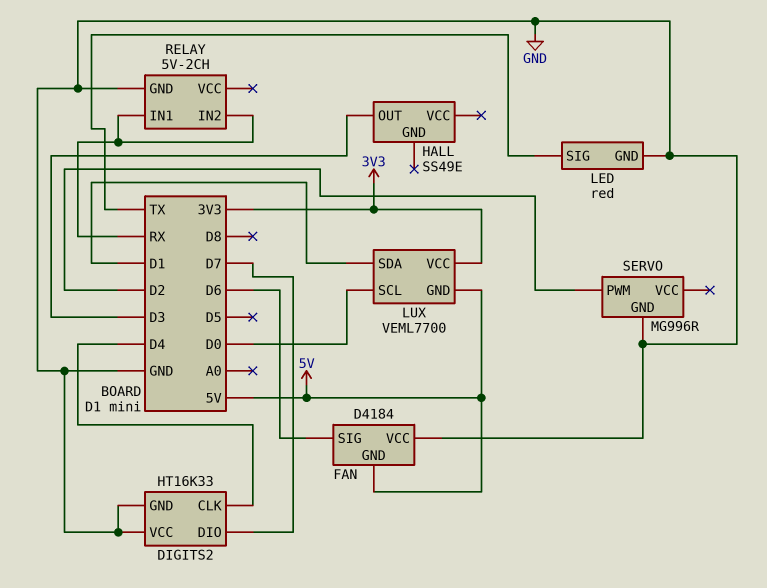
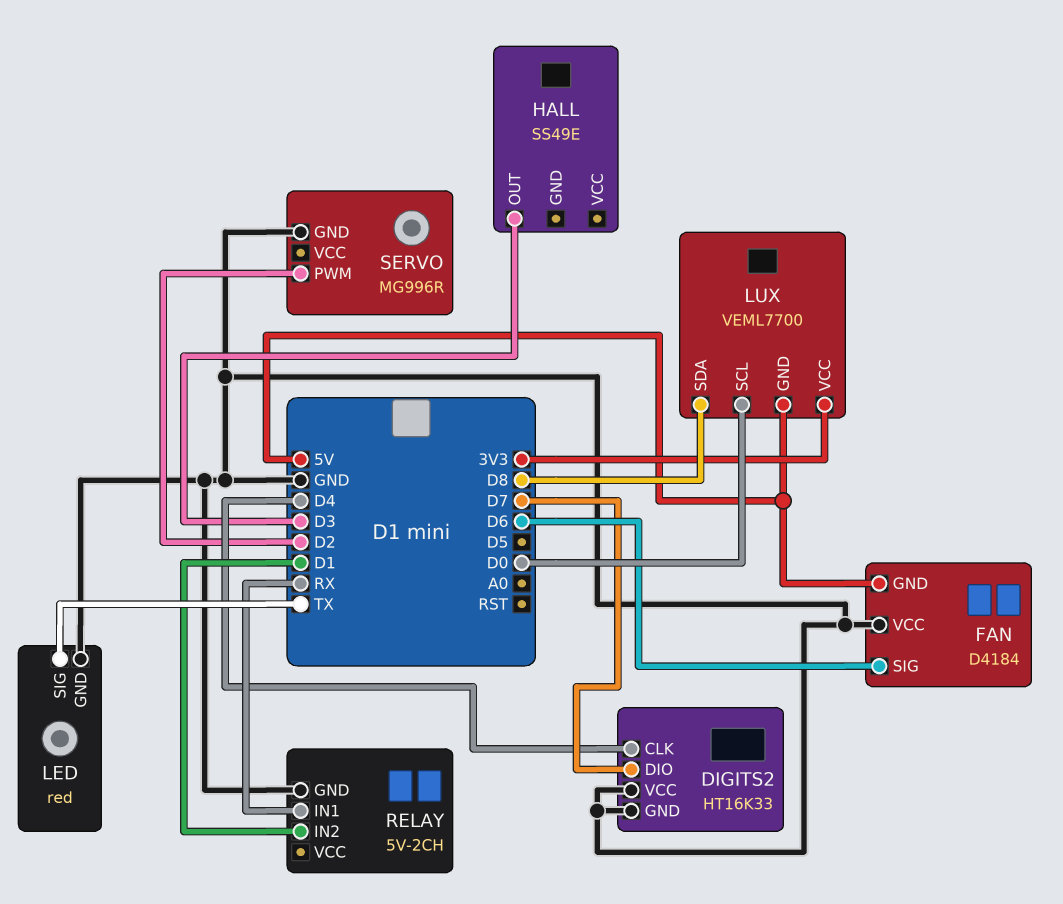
LUX pin SDA: D1 -> D8
RELAY pin IN2: RX -> D1

